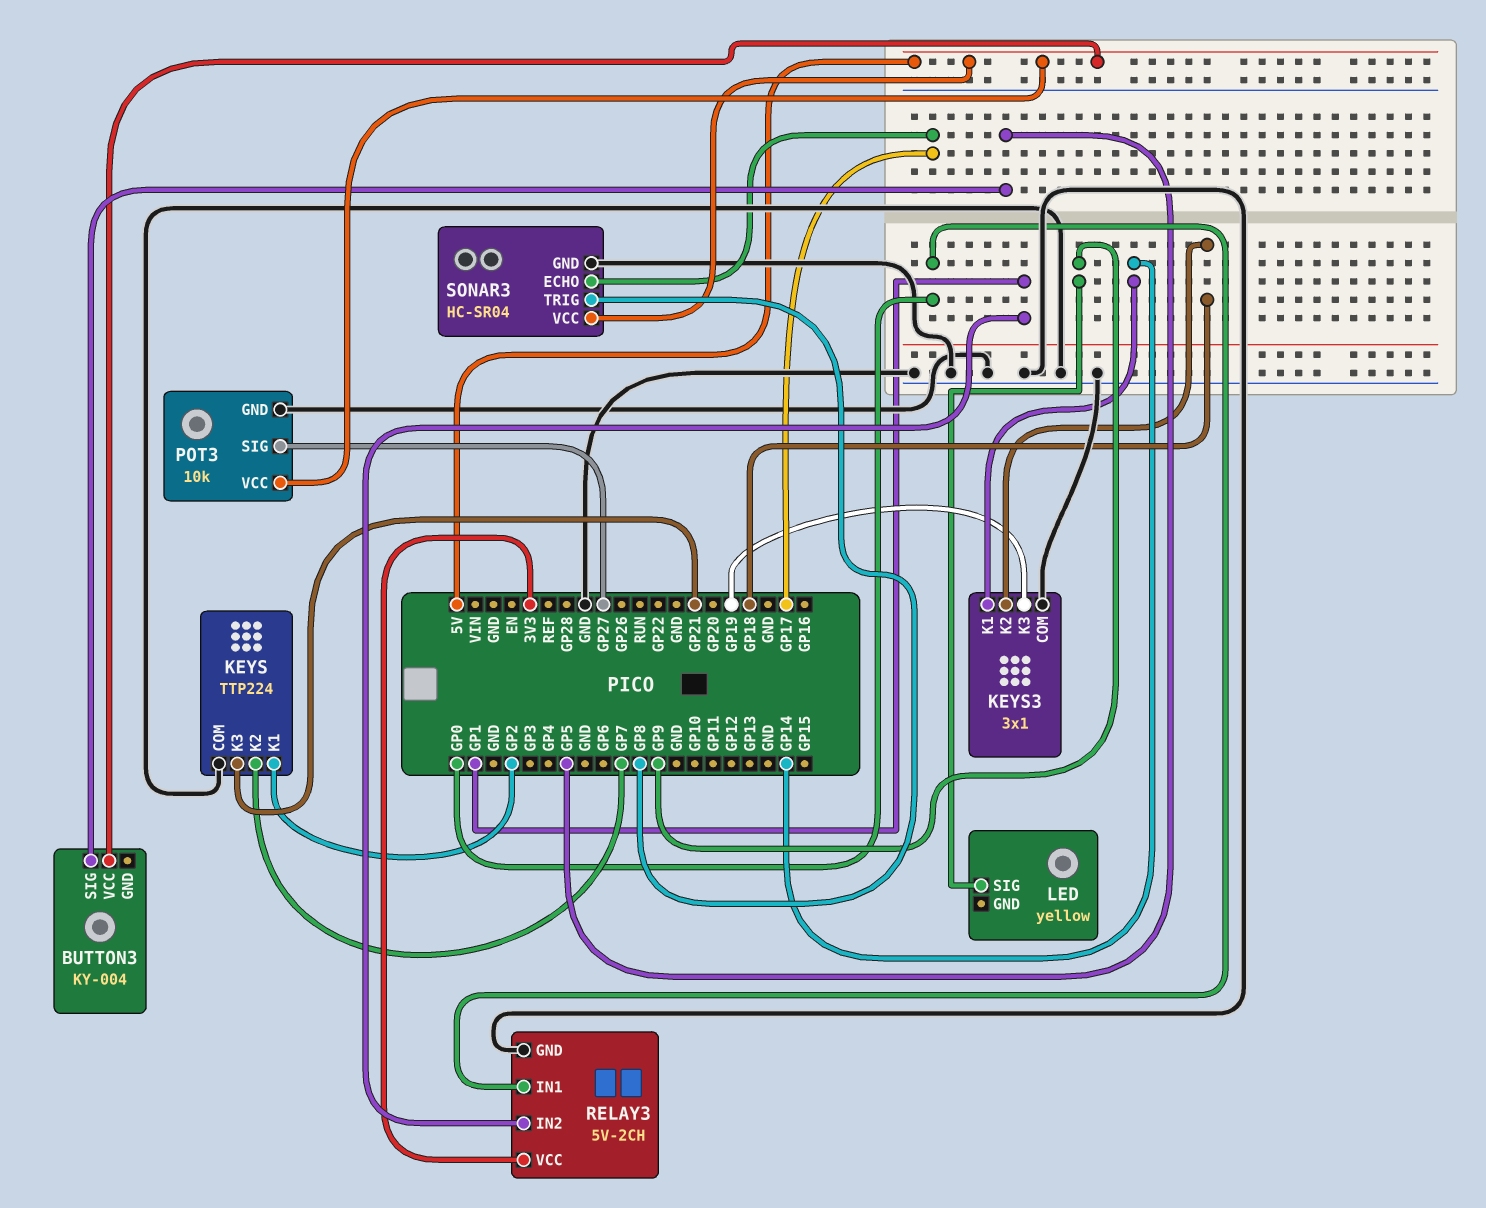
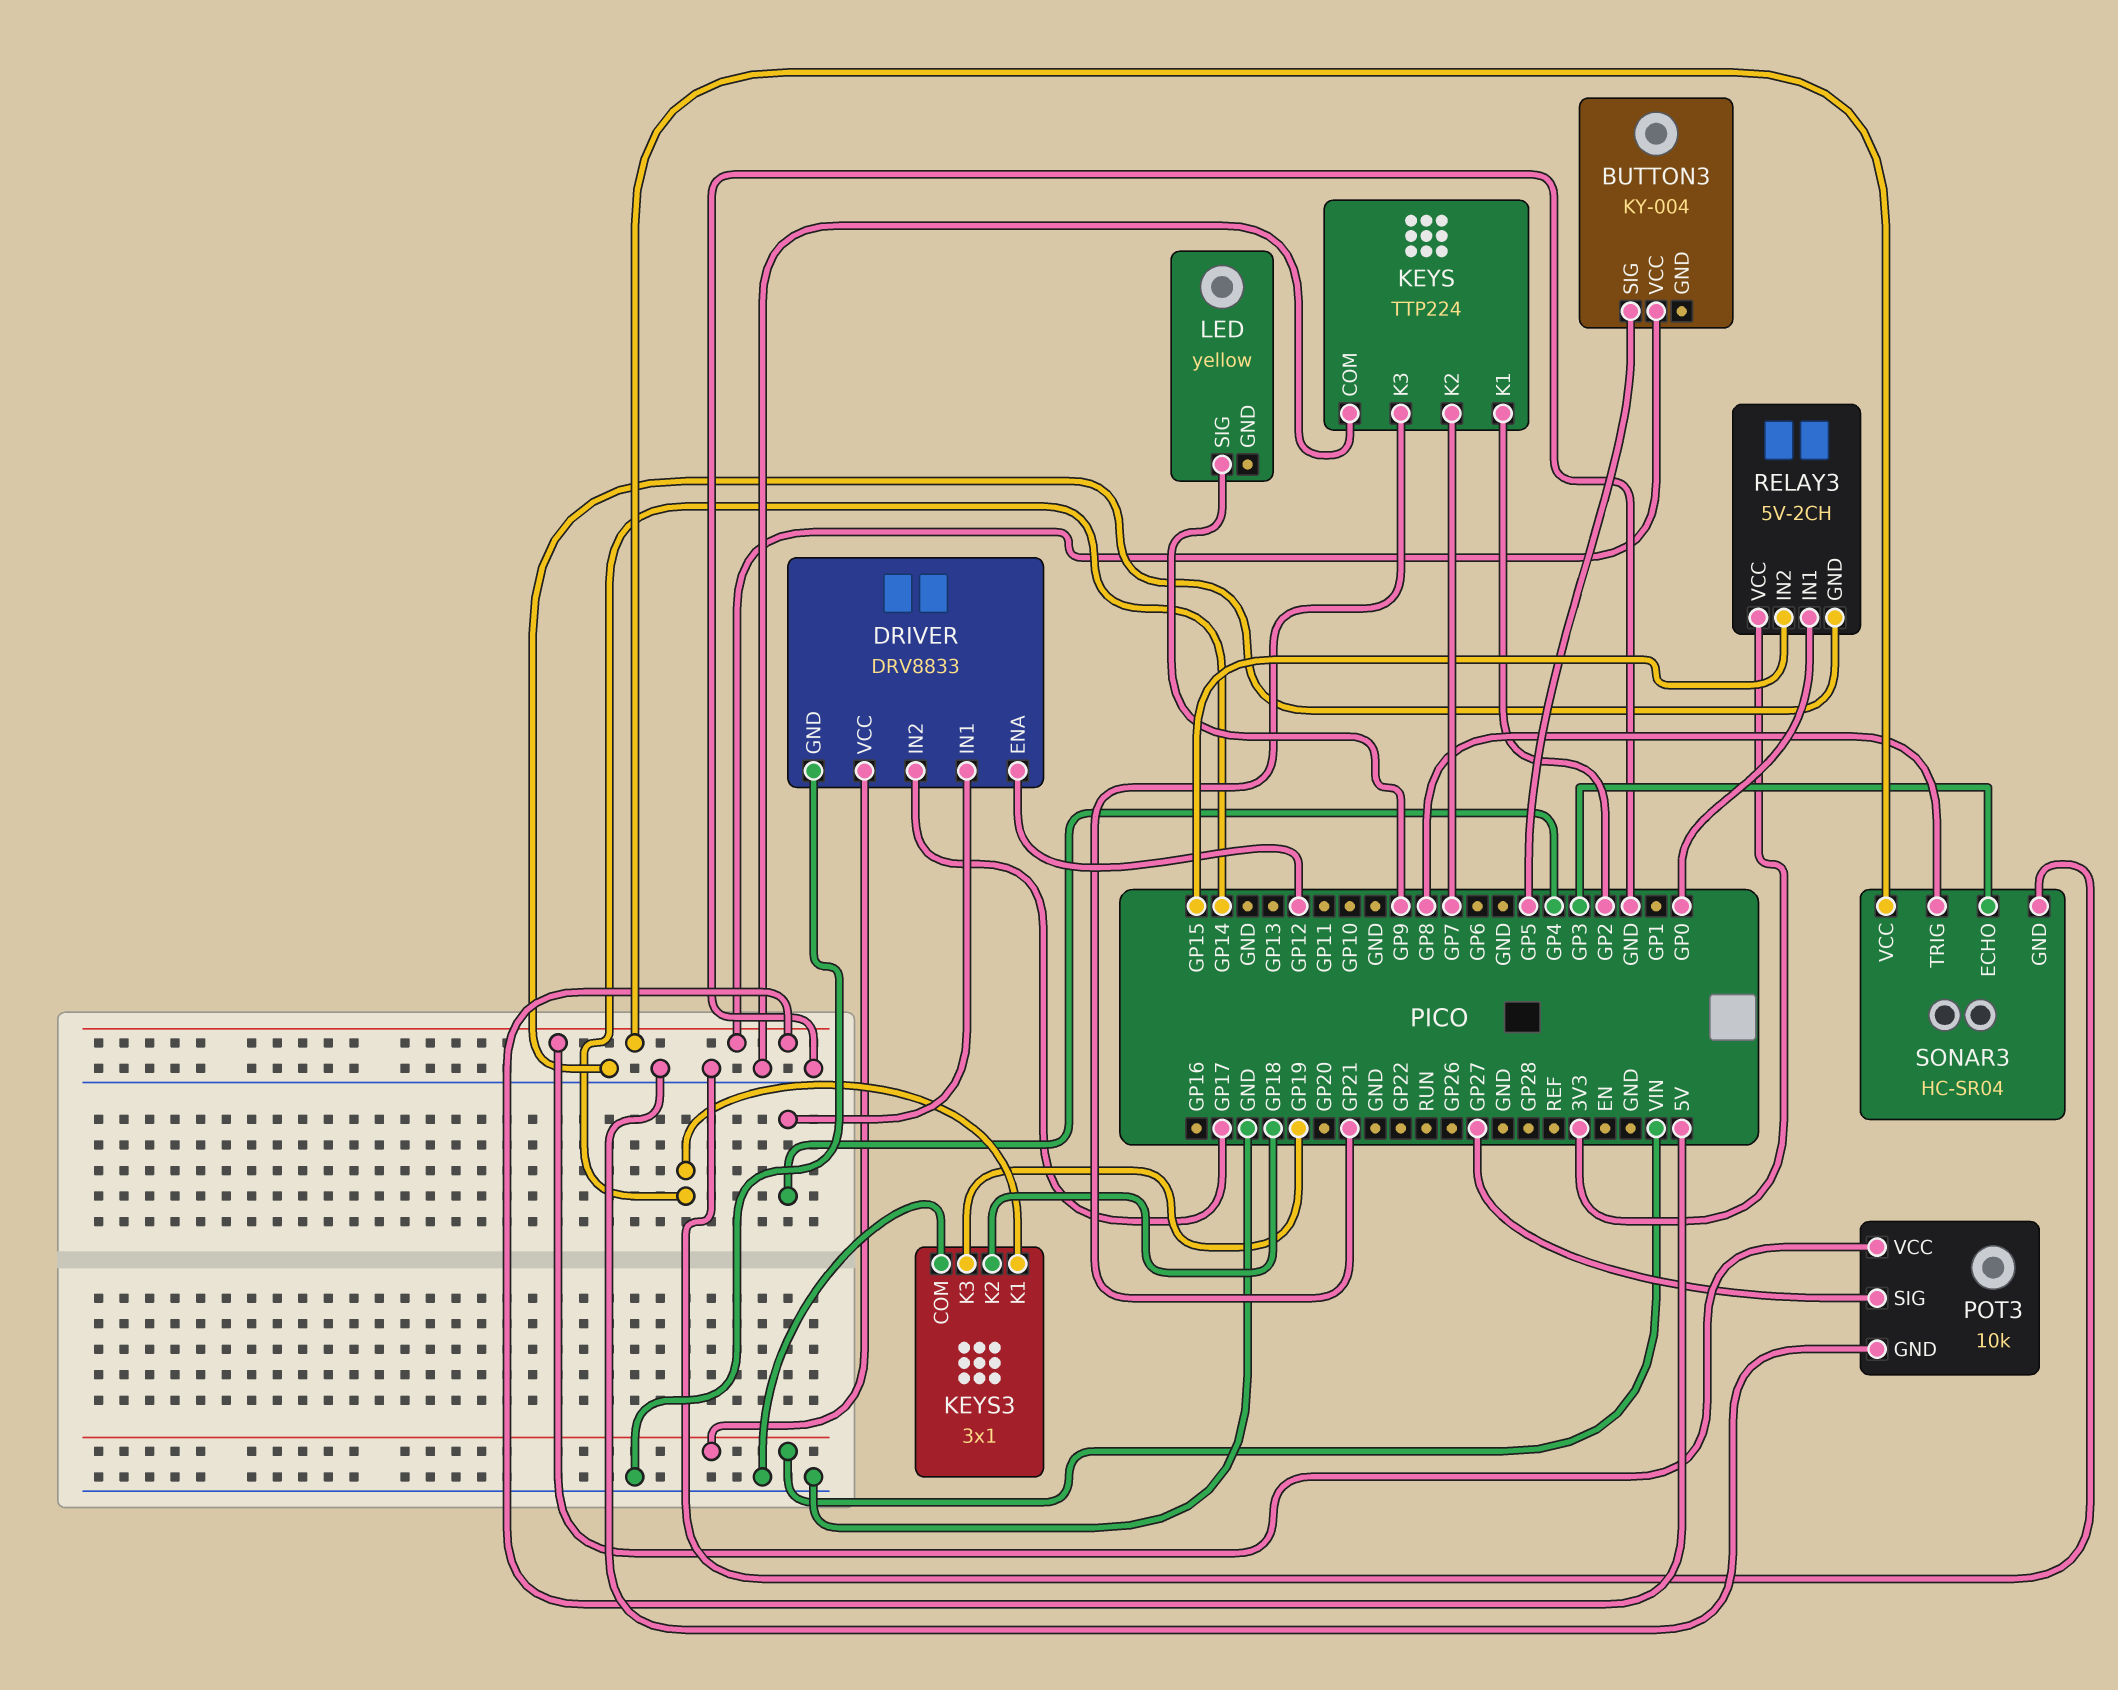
DRIVER: none -> DRV8833
DRIVER pin ENA: none -> GP12
DRIVER pin GND: none -> GND
DRIVER pin IN1: none -> GP4
DRIVER pin IN2: none -> GP17
DRIVER pin VCC: none -> VIN
RELAY3 pin IN2: GP1 -> GP15
SONAR3 pin ECHO: GP17 -> GP3

